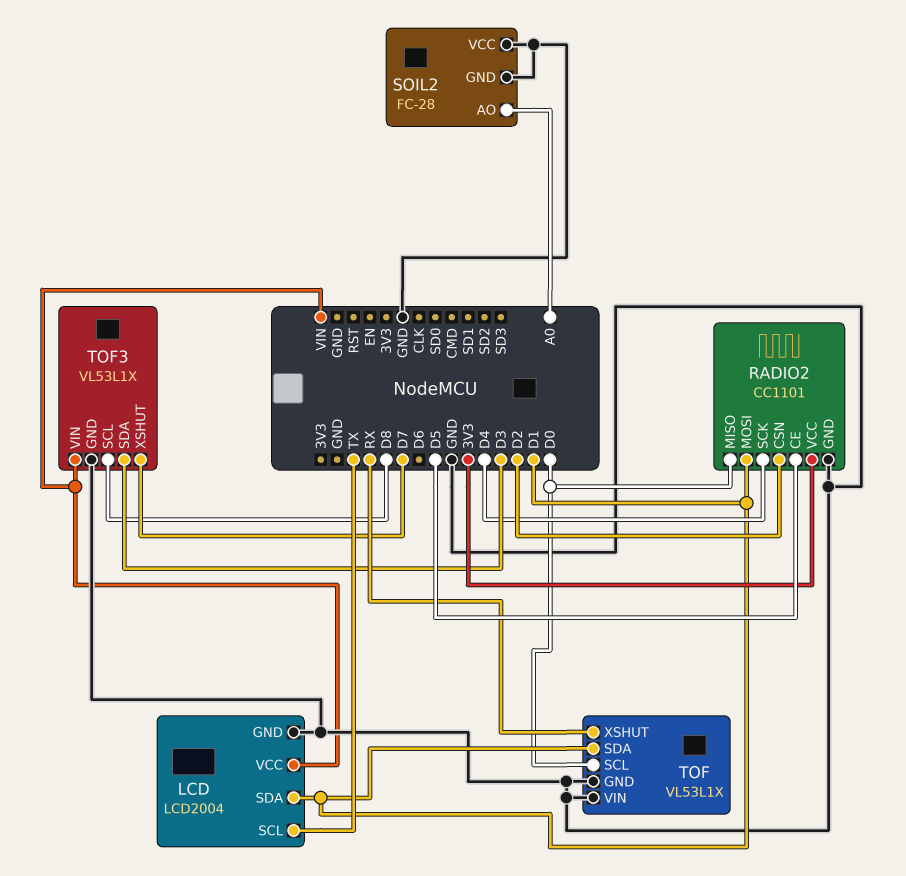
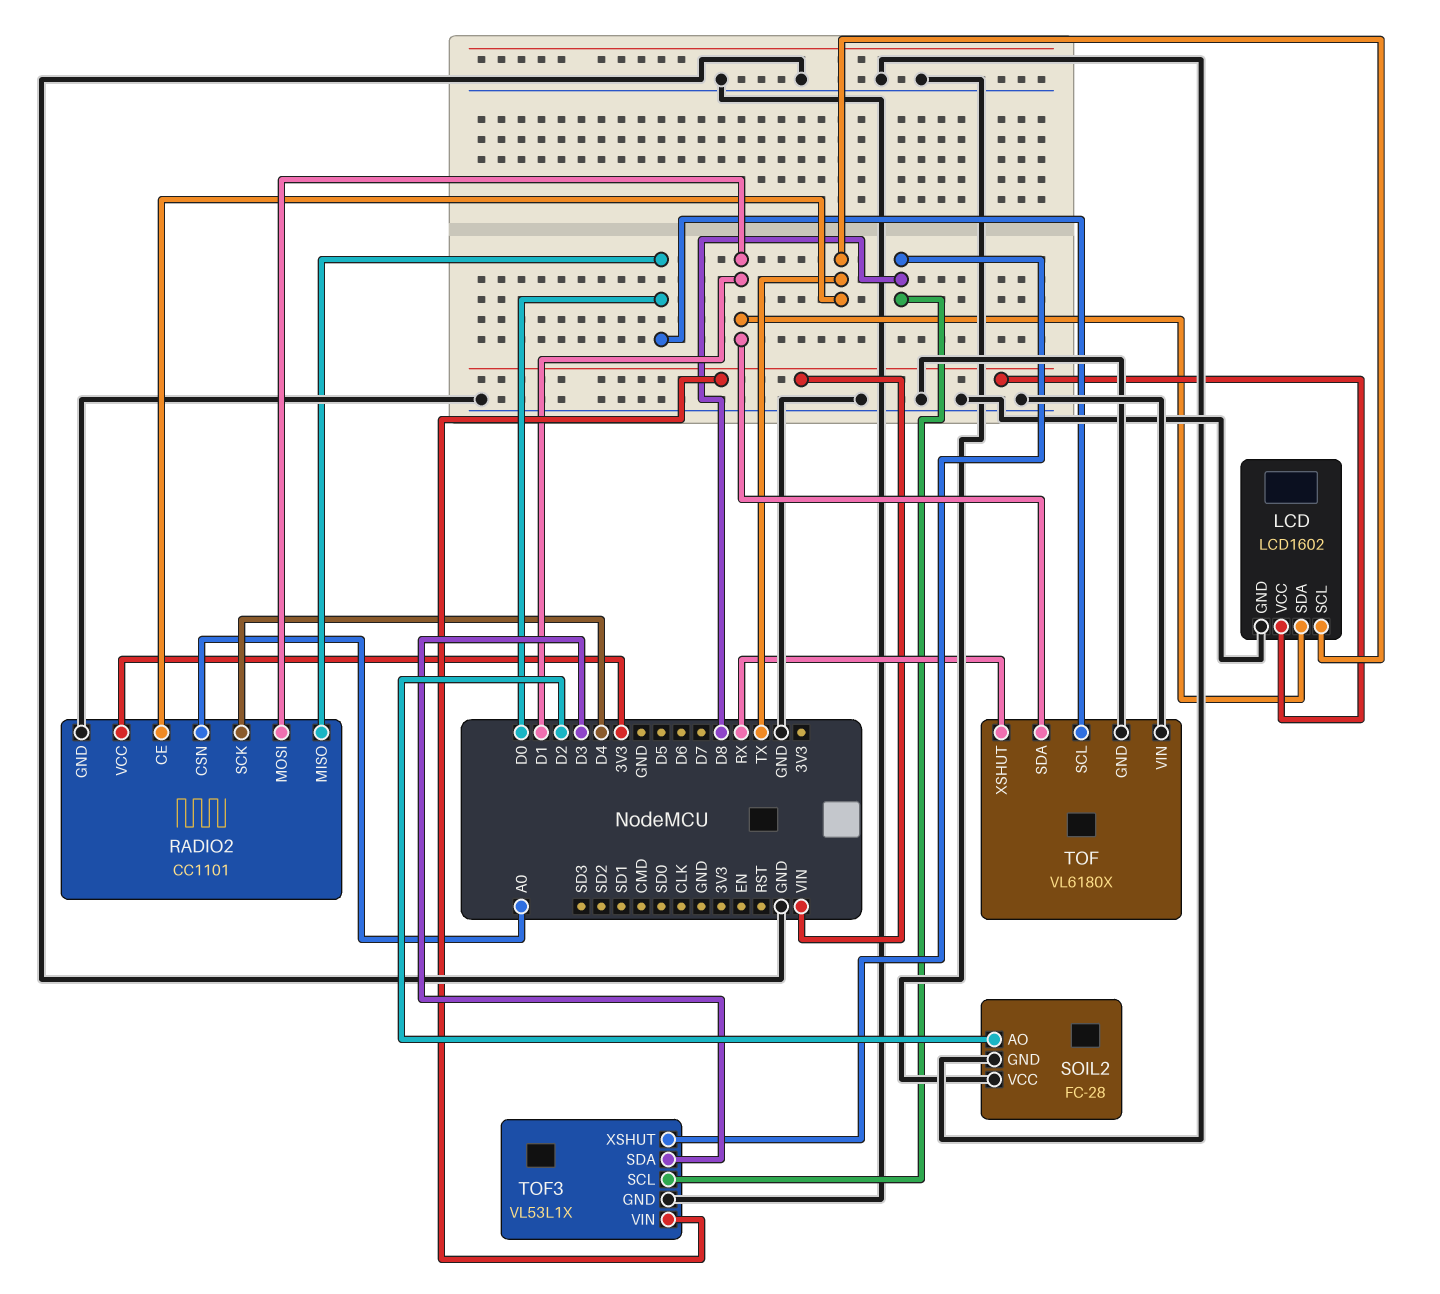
LCD: LCD2004 -> LCD1602
RADIO2 pin CE: D5 -> TX
RADIO2 pin CSN: D2 -> A0
SOIL2 pin AO: A0 -> D2
TOF: VL53L1X -> VL6180X
TOF3 pin XSHUT: D7 -> D8

